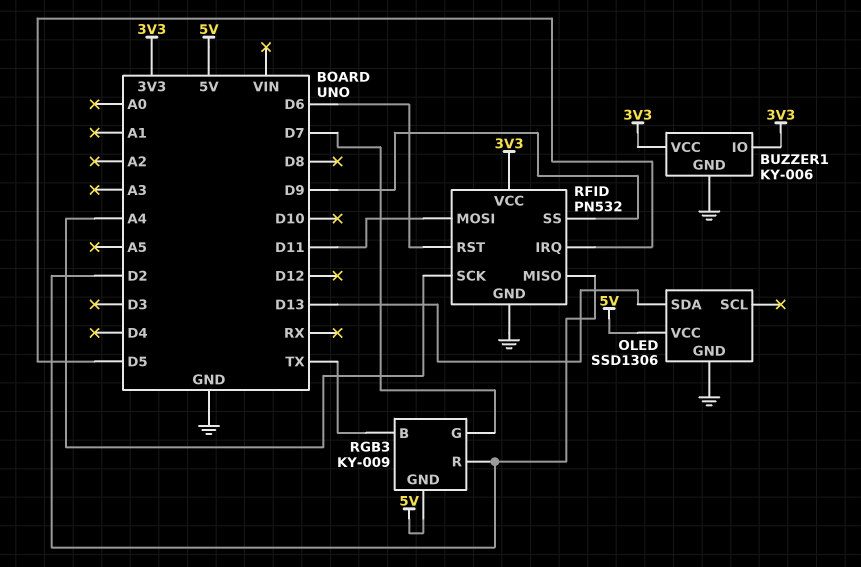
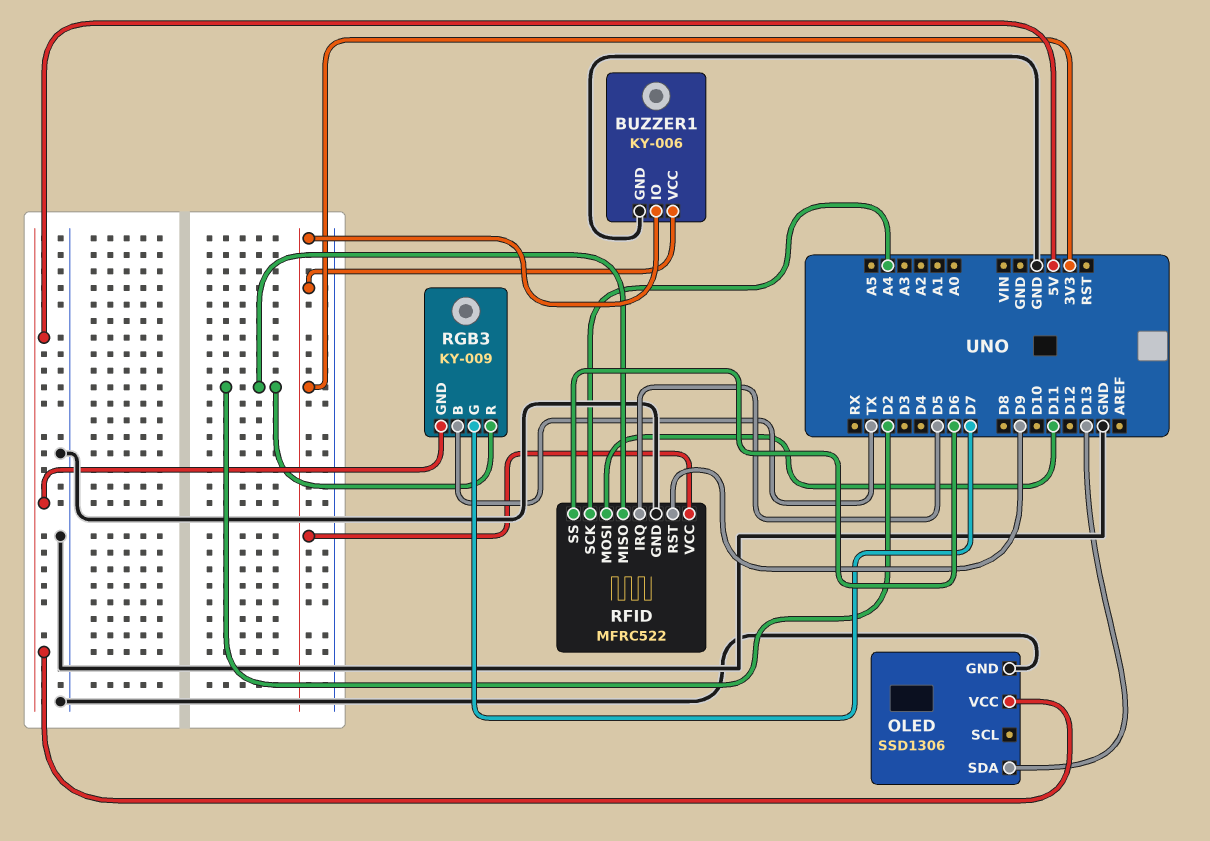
RFID: PN532 -> MFRC522
RFID pin RST: D6 -> D9
RFID pin SS: D9 -> D6

